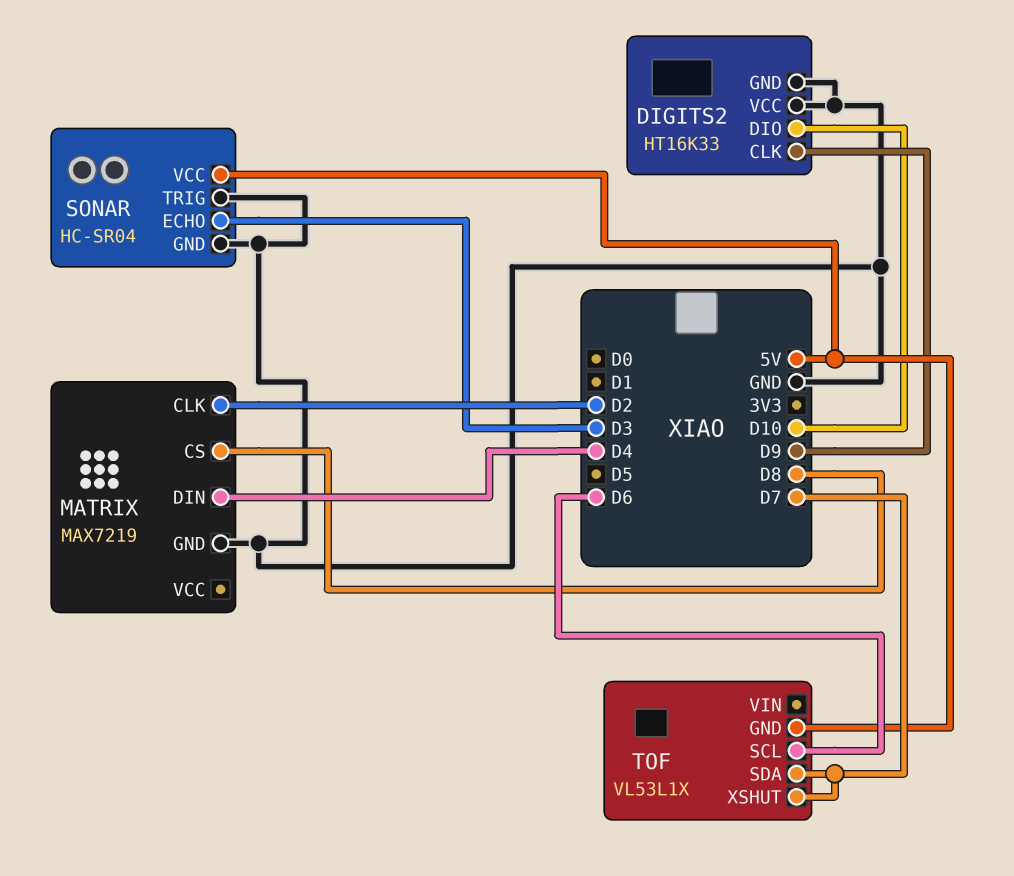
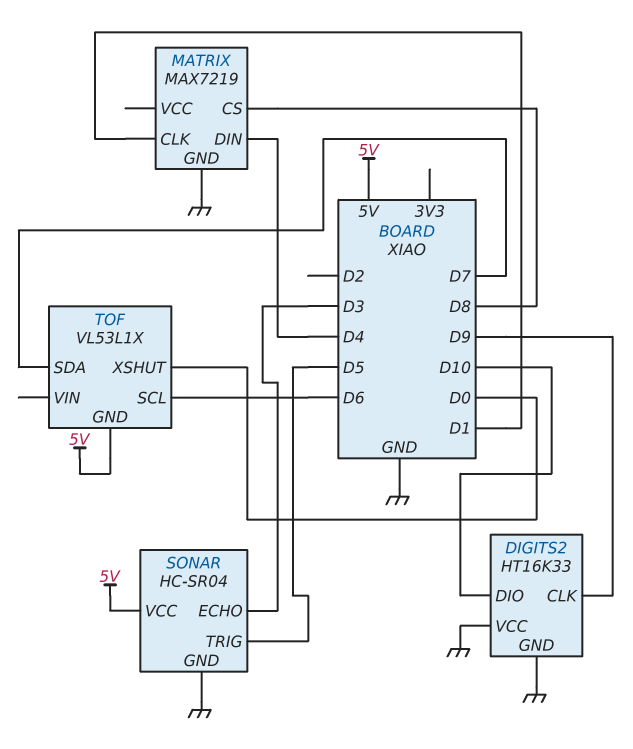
MATRIX pin CLK: D2 -> D1
SONAR pin TRIG: GND -> D5
TOF pin XSHUT: D7 -> D0

